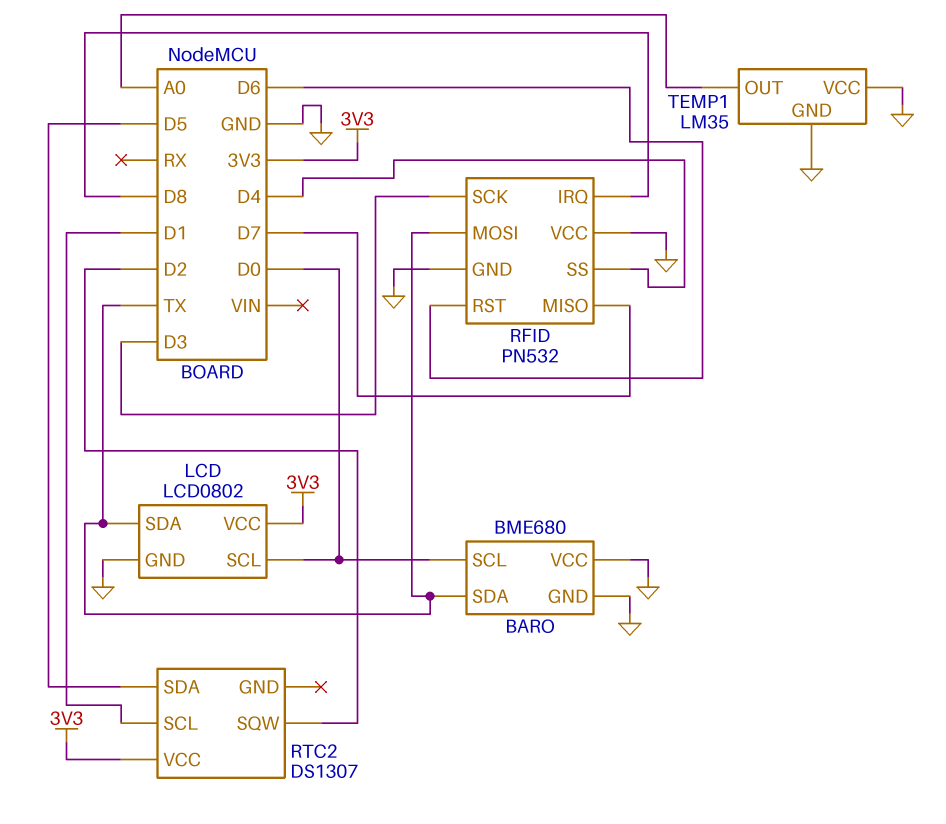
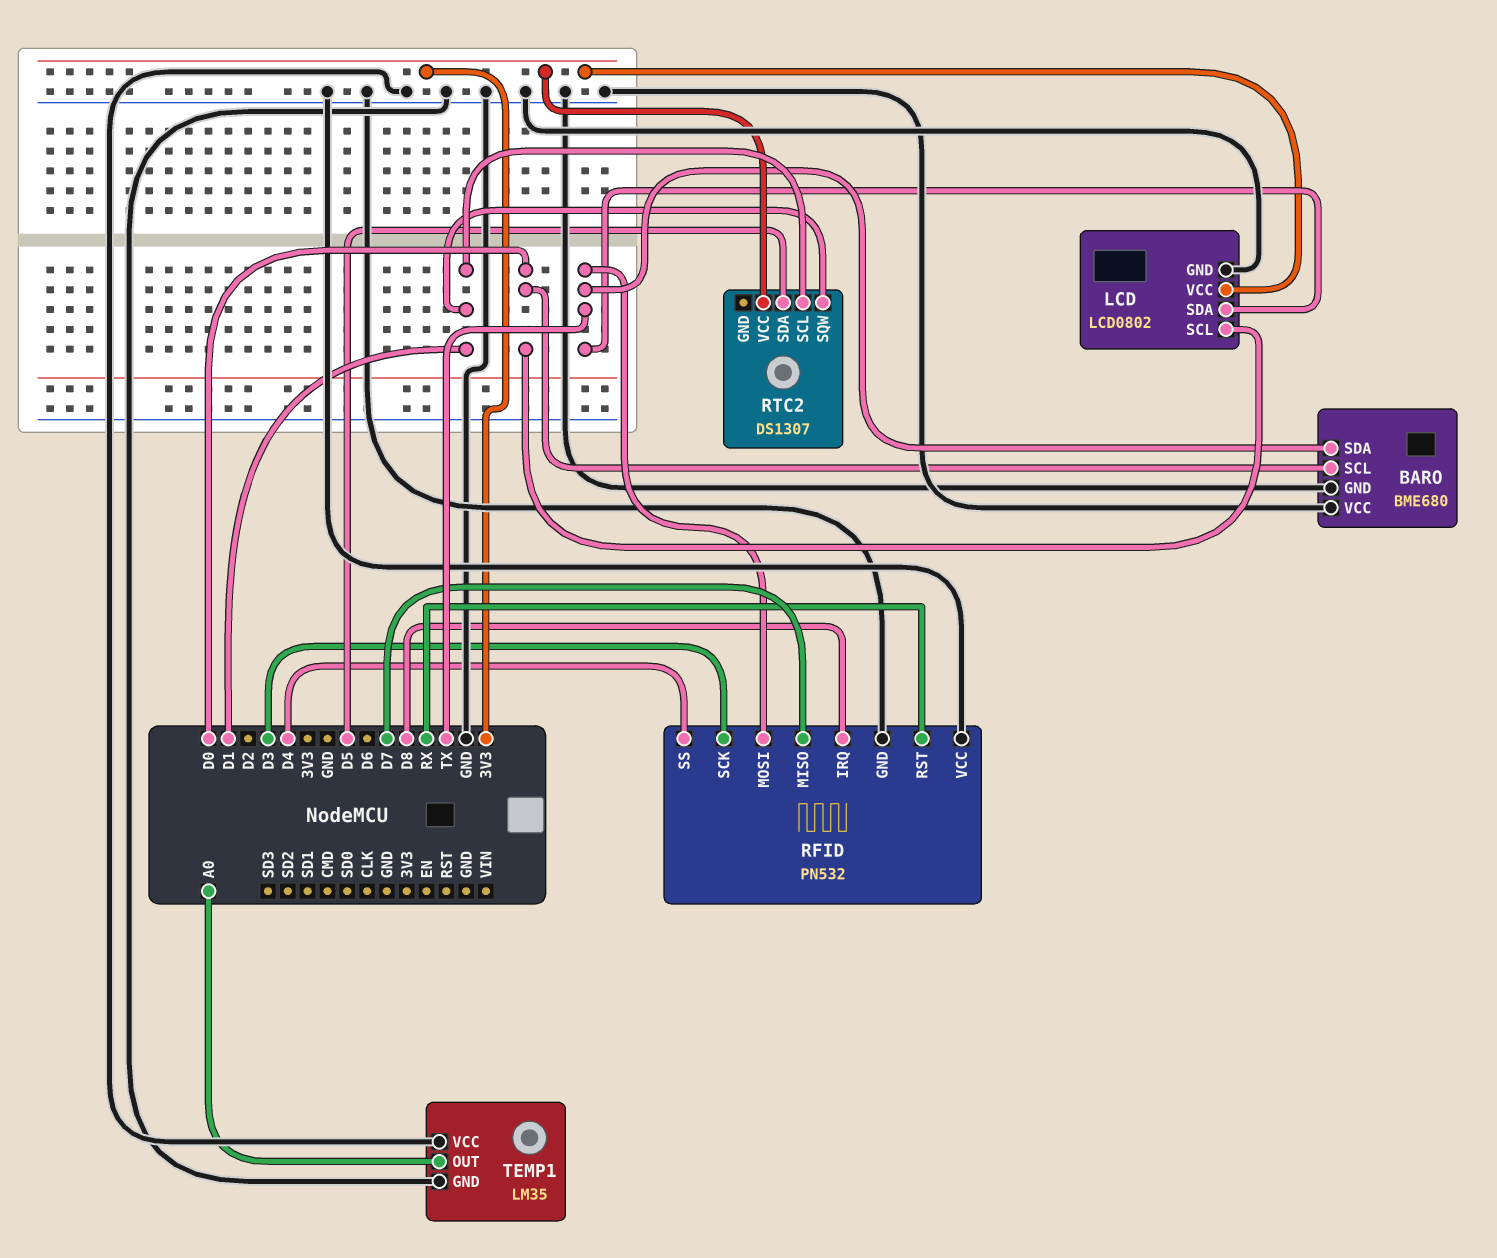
RFID pin RST: D6 -> RX
RTC2 pin SQW: D2 -> D1

